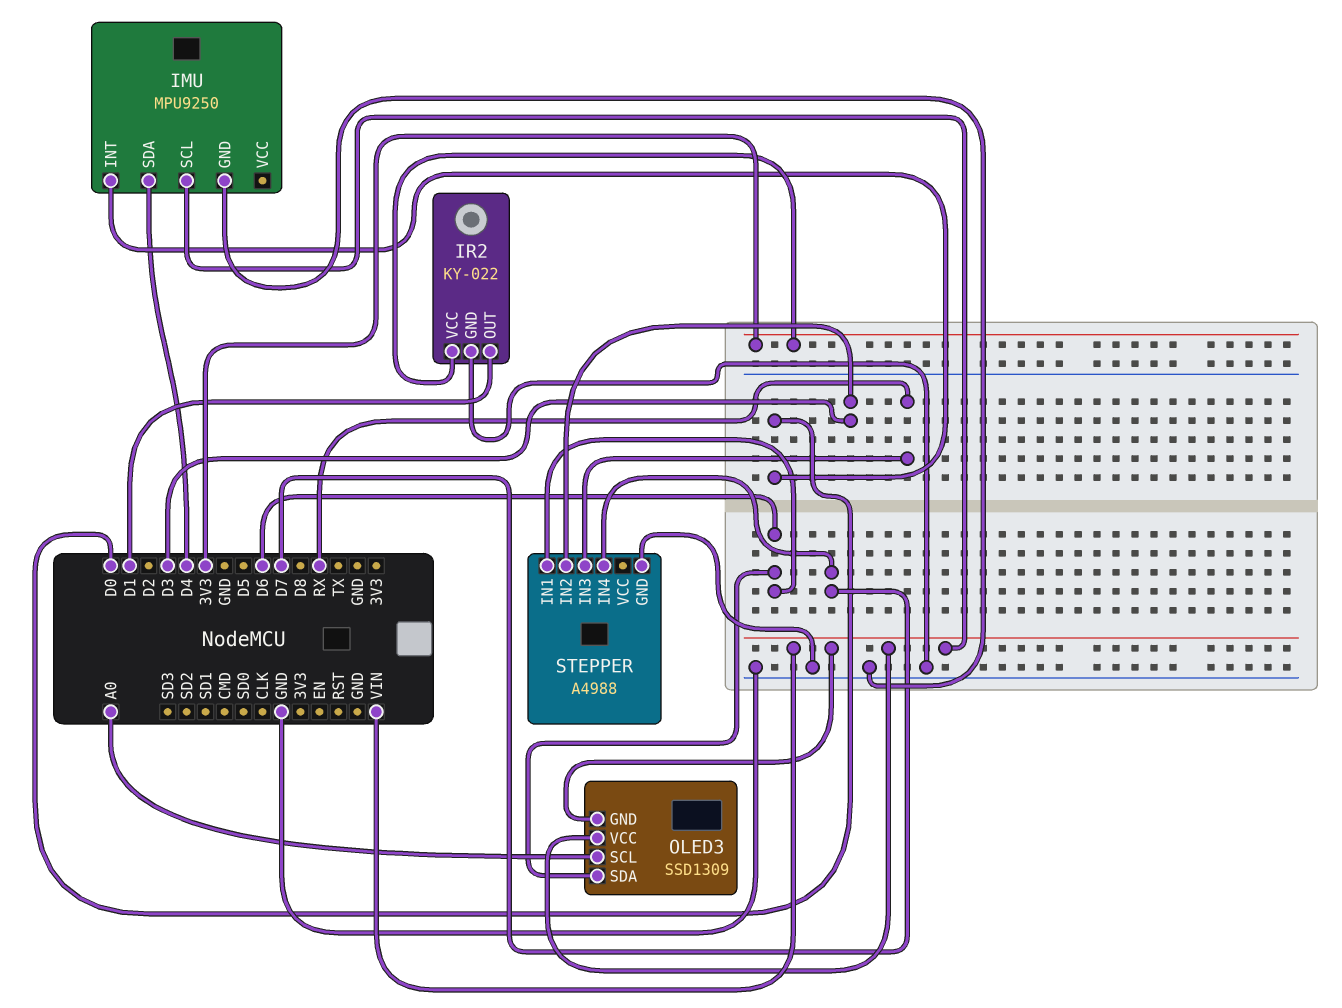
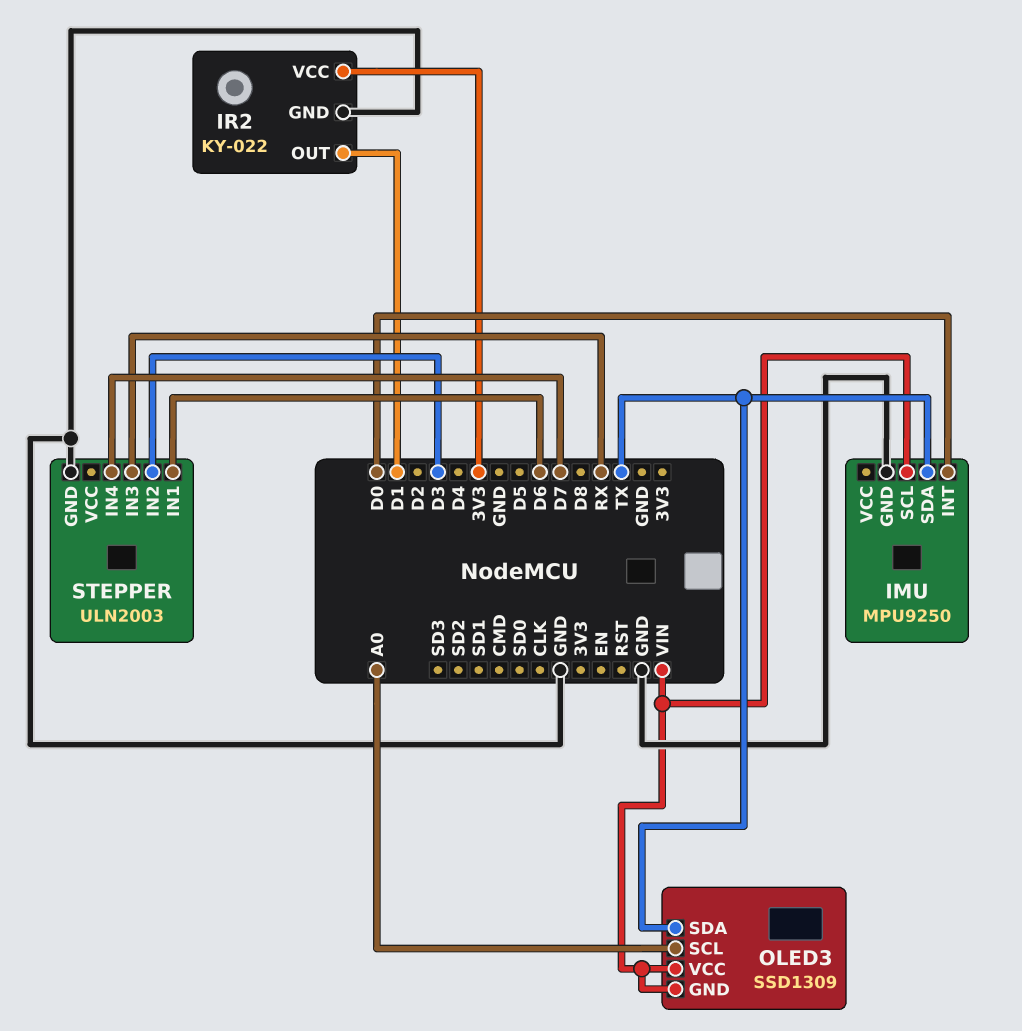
IMU pin SDA: D4 -> TX
OLED3 pin SDA: D6 -> TX
STEPPER: A4988 -> ULN2003

